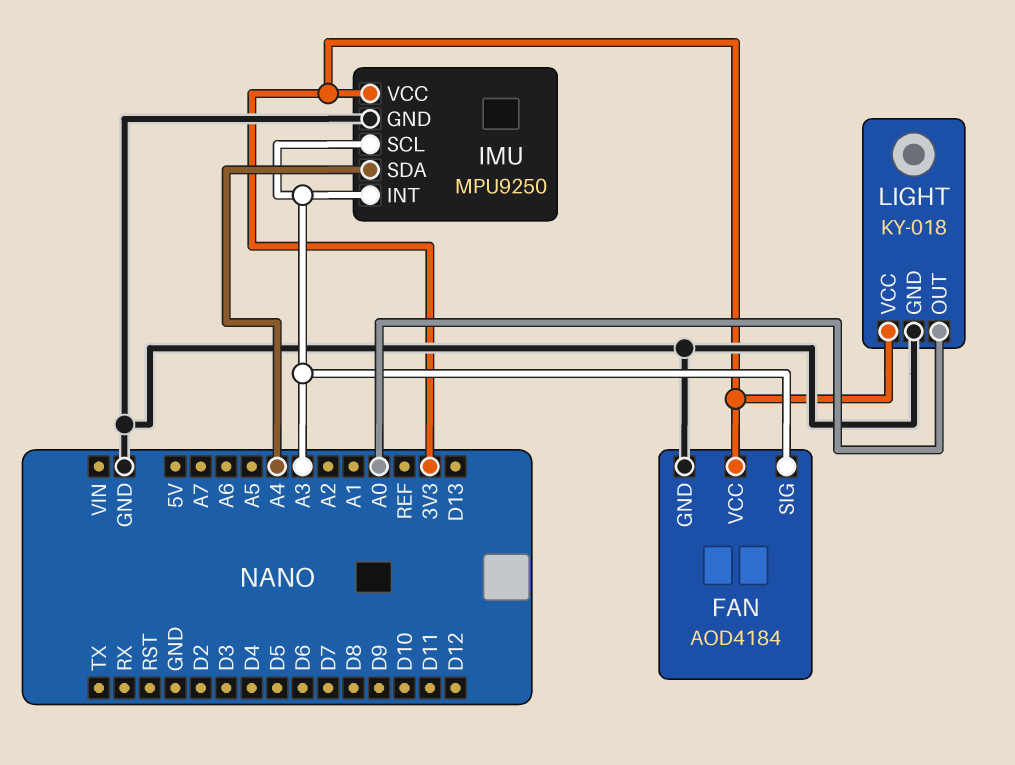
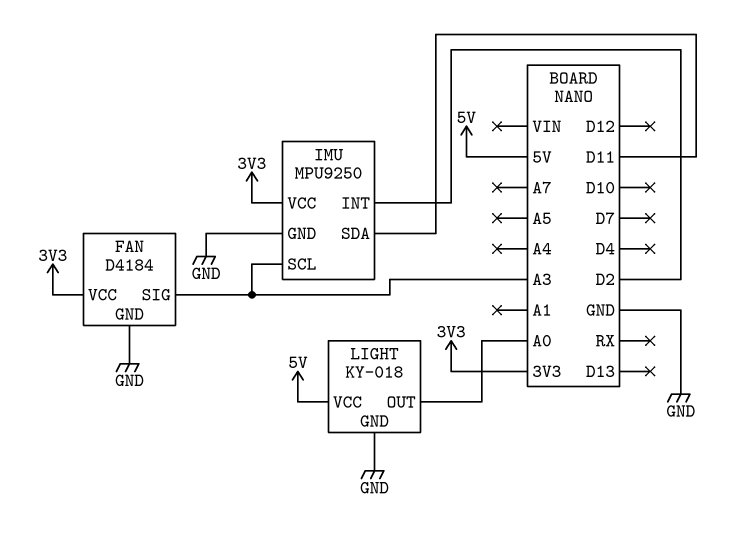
FAN: AOD4184 -> D4184
IMU pin INT: A3 -> D2
IMU pin SDA: A4 -> D11
LIGHT pin VCC: 3V3 -> 5V

